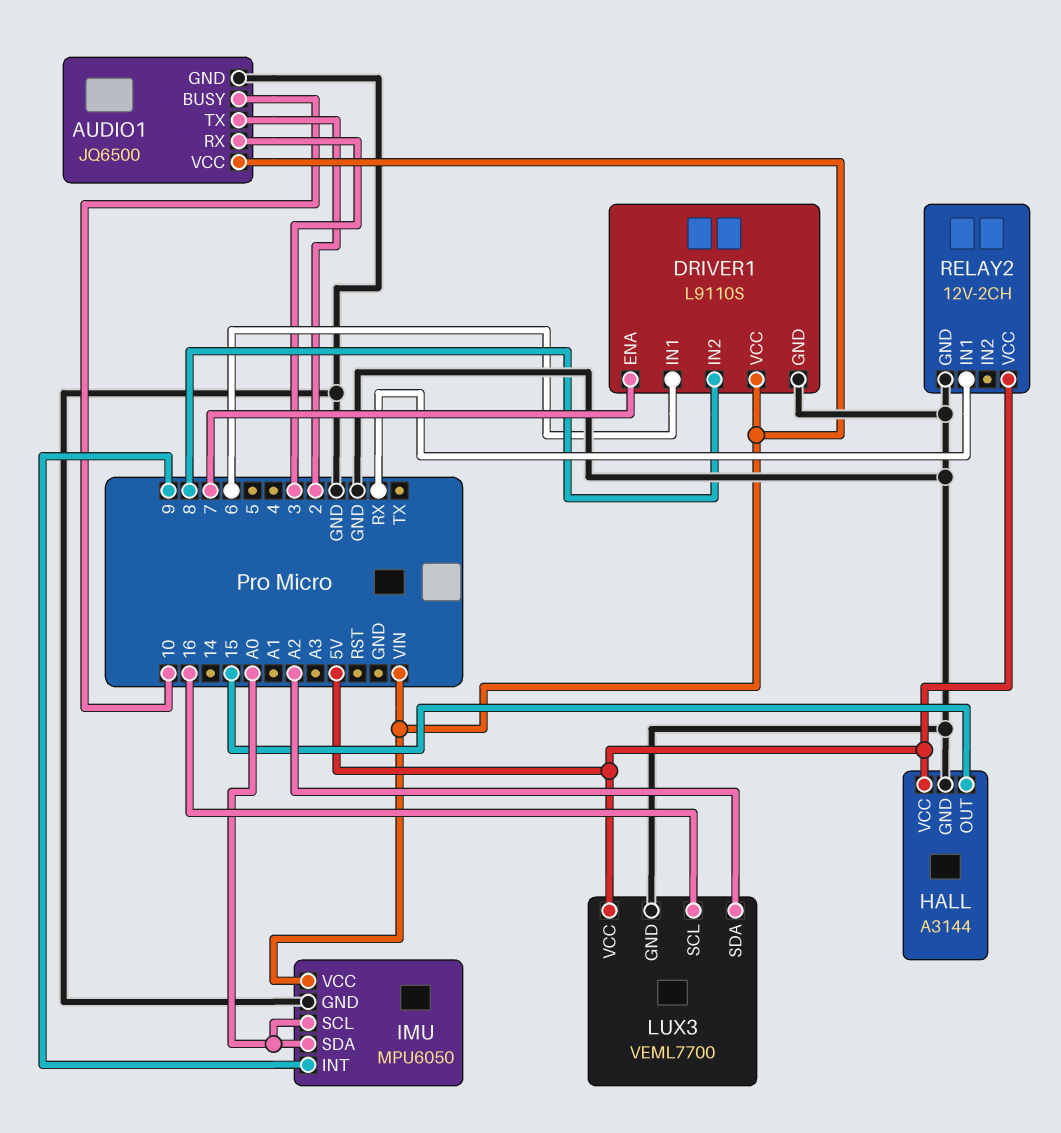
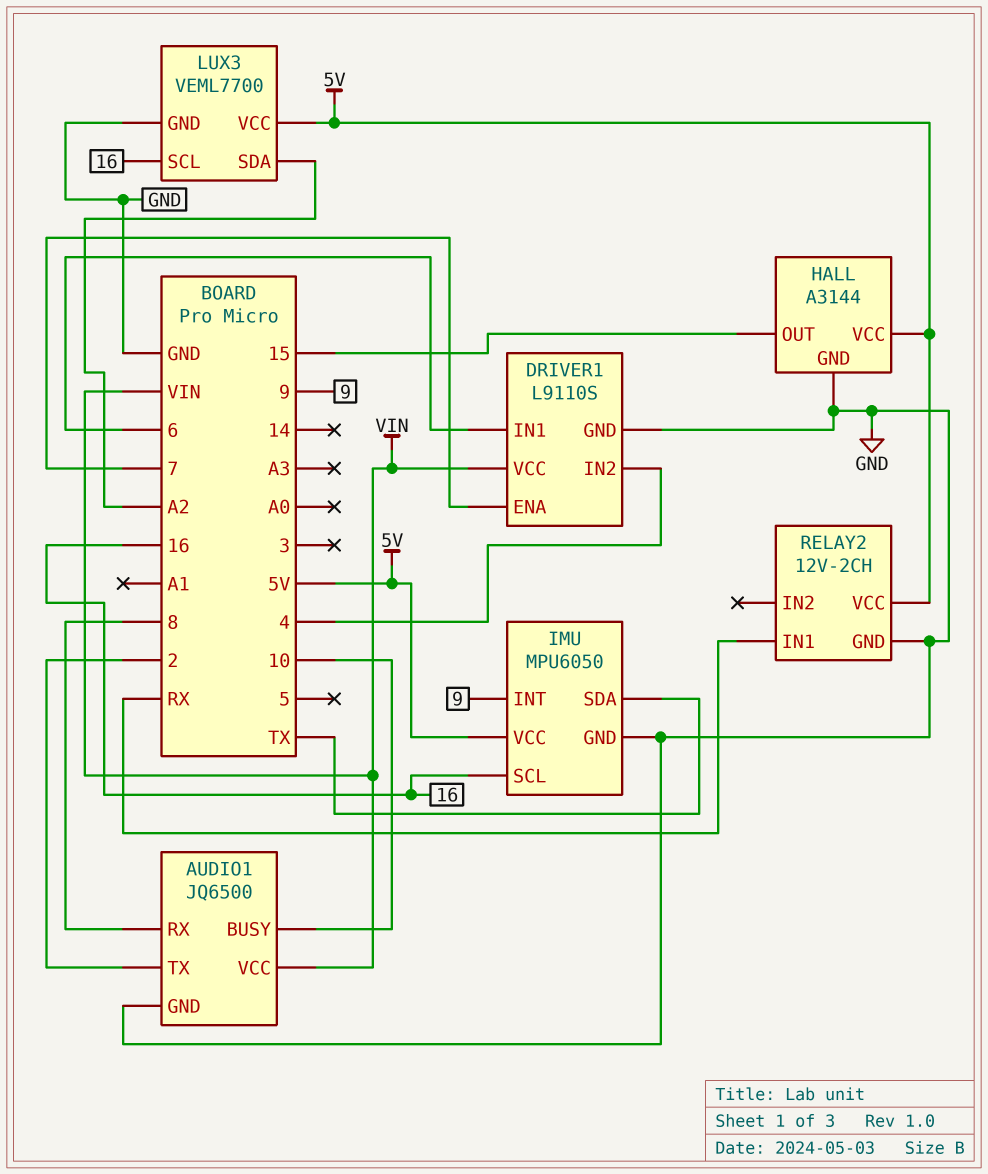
AUDIO1 pin RX: 3 -> 8
DRIVER1 pin IN2: 8 -> 4
IMU pin SCL: A0 -> 16
IMU pin SDA: A0 -> TX
IMU pin VCC: VIN -> 5V

